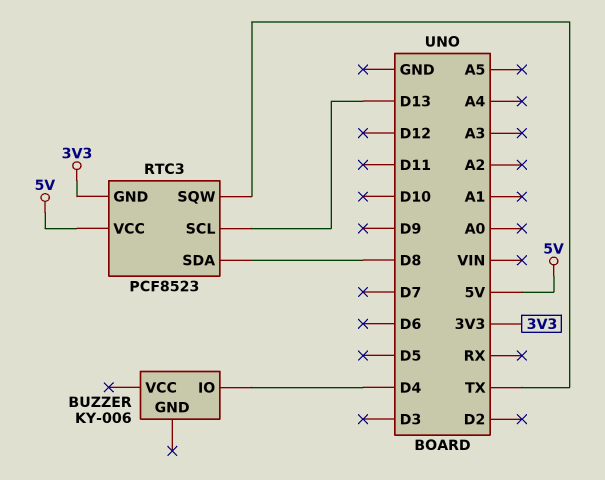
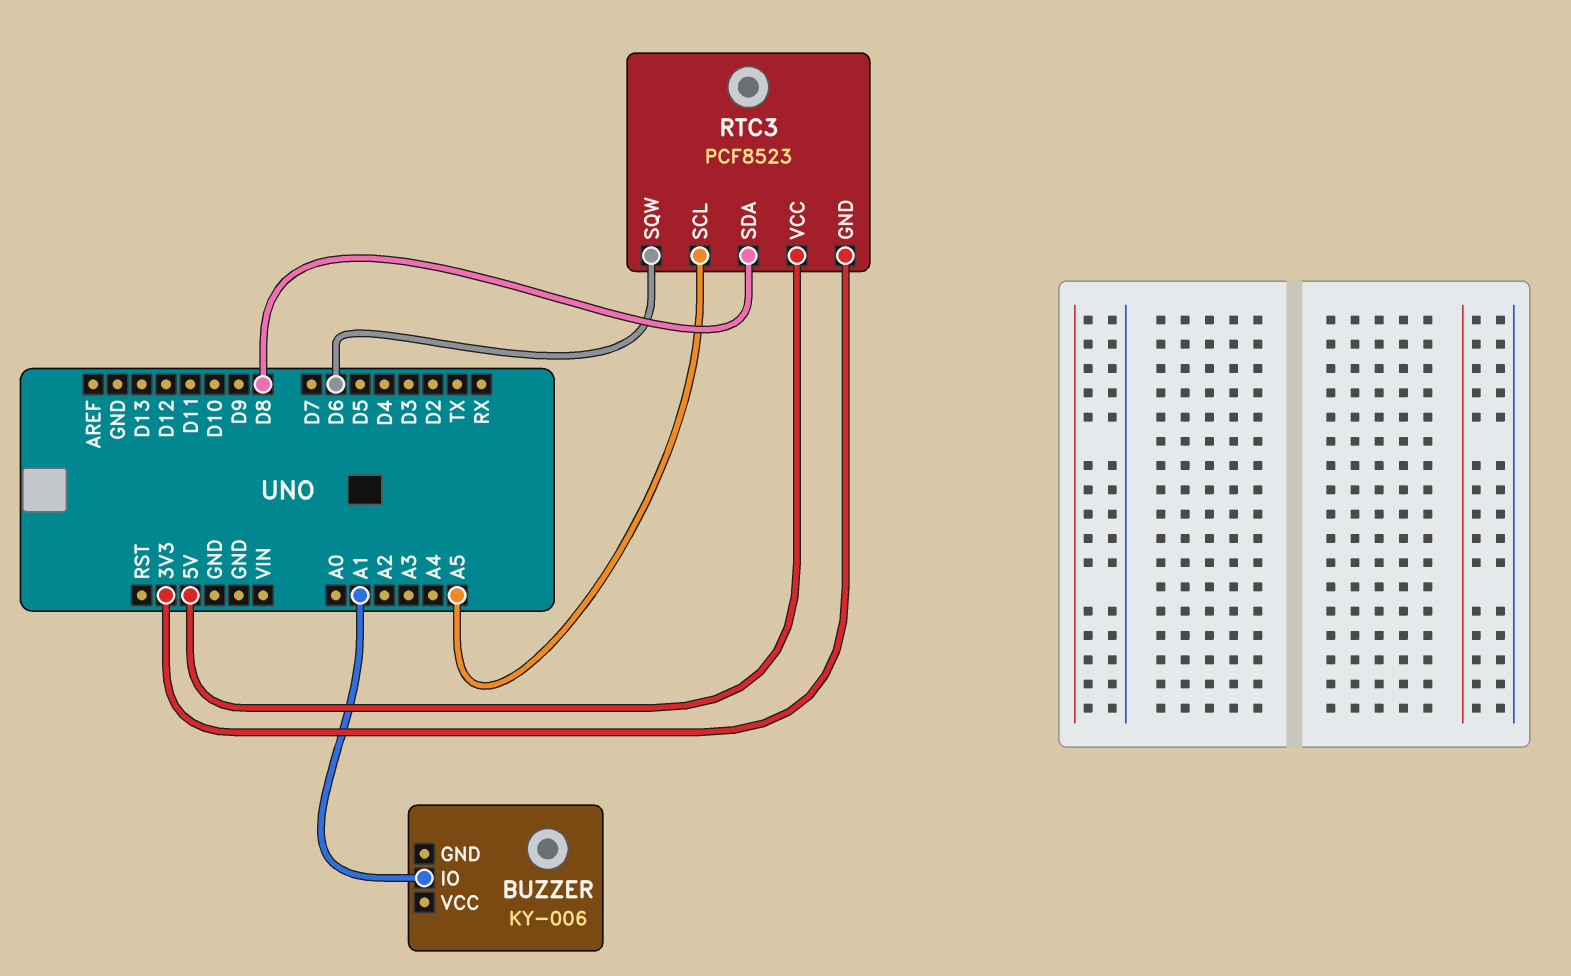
BUZZER pin IO: D4 -> A1
RTC3 pin SCL: D13 -> A5
RTC3 pin SQW: TX -> D6

